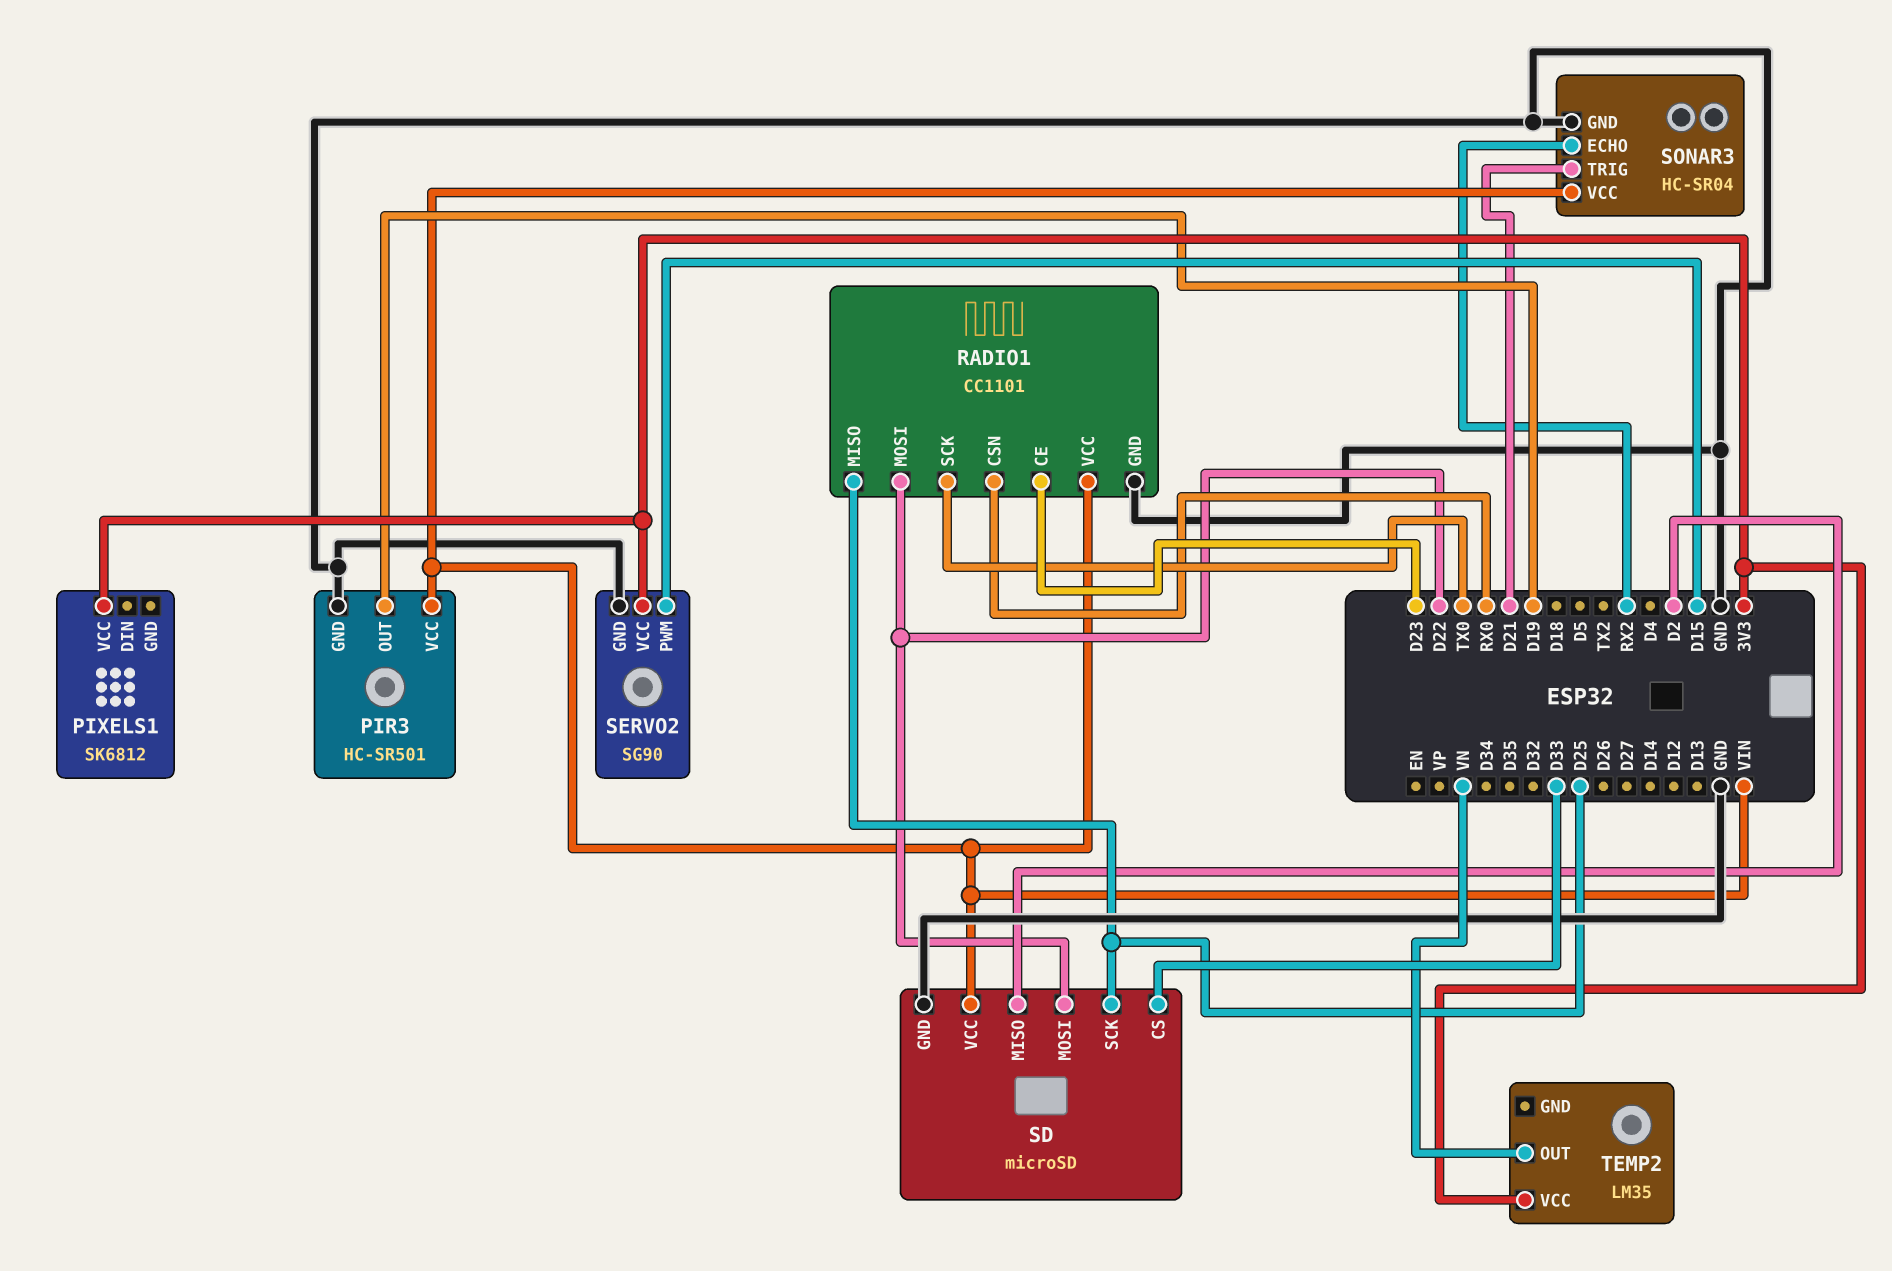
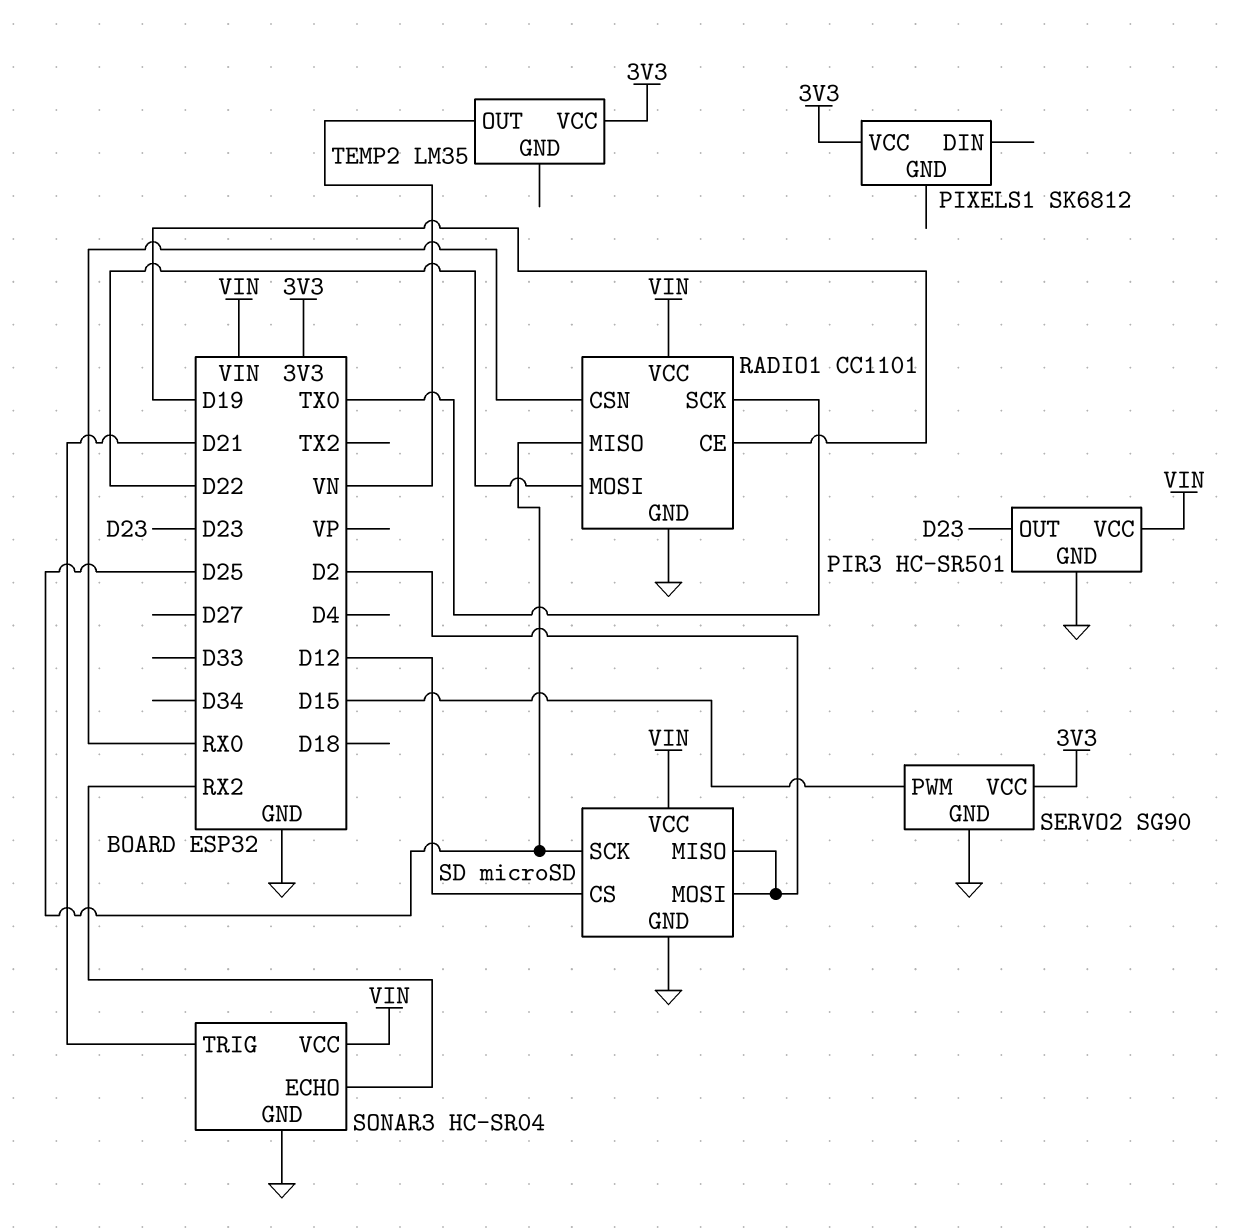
PIR3 pin OUT: D19 -> D23
RADIO1 pin CE: D23 -> D19
SD pin CS: D33 -> D12
SD pin MOSI: D22 -> D2

